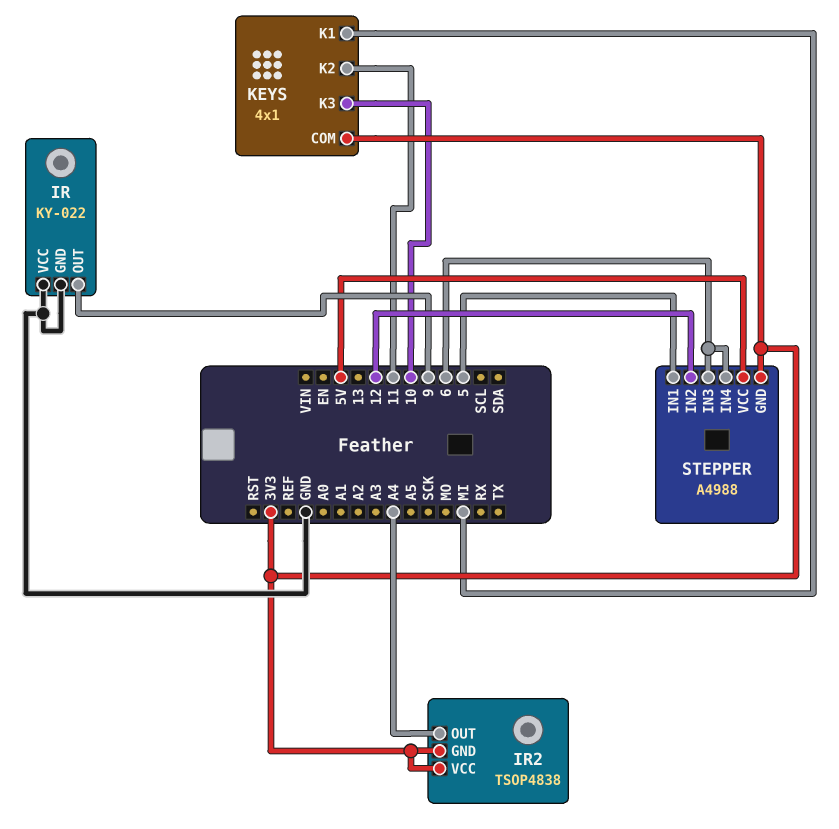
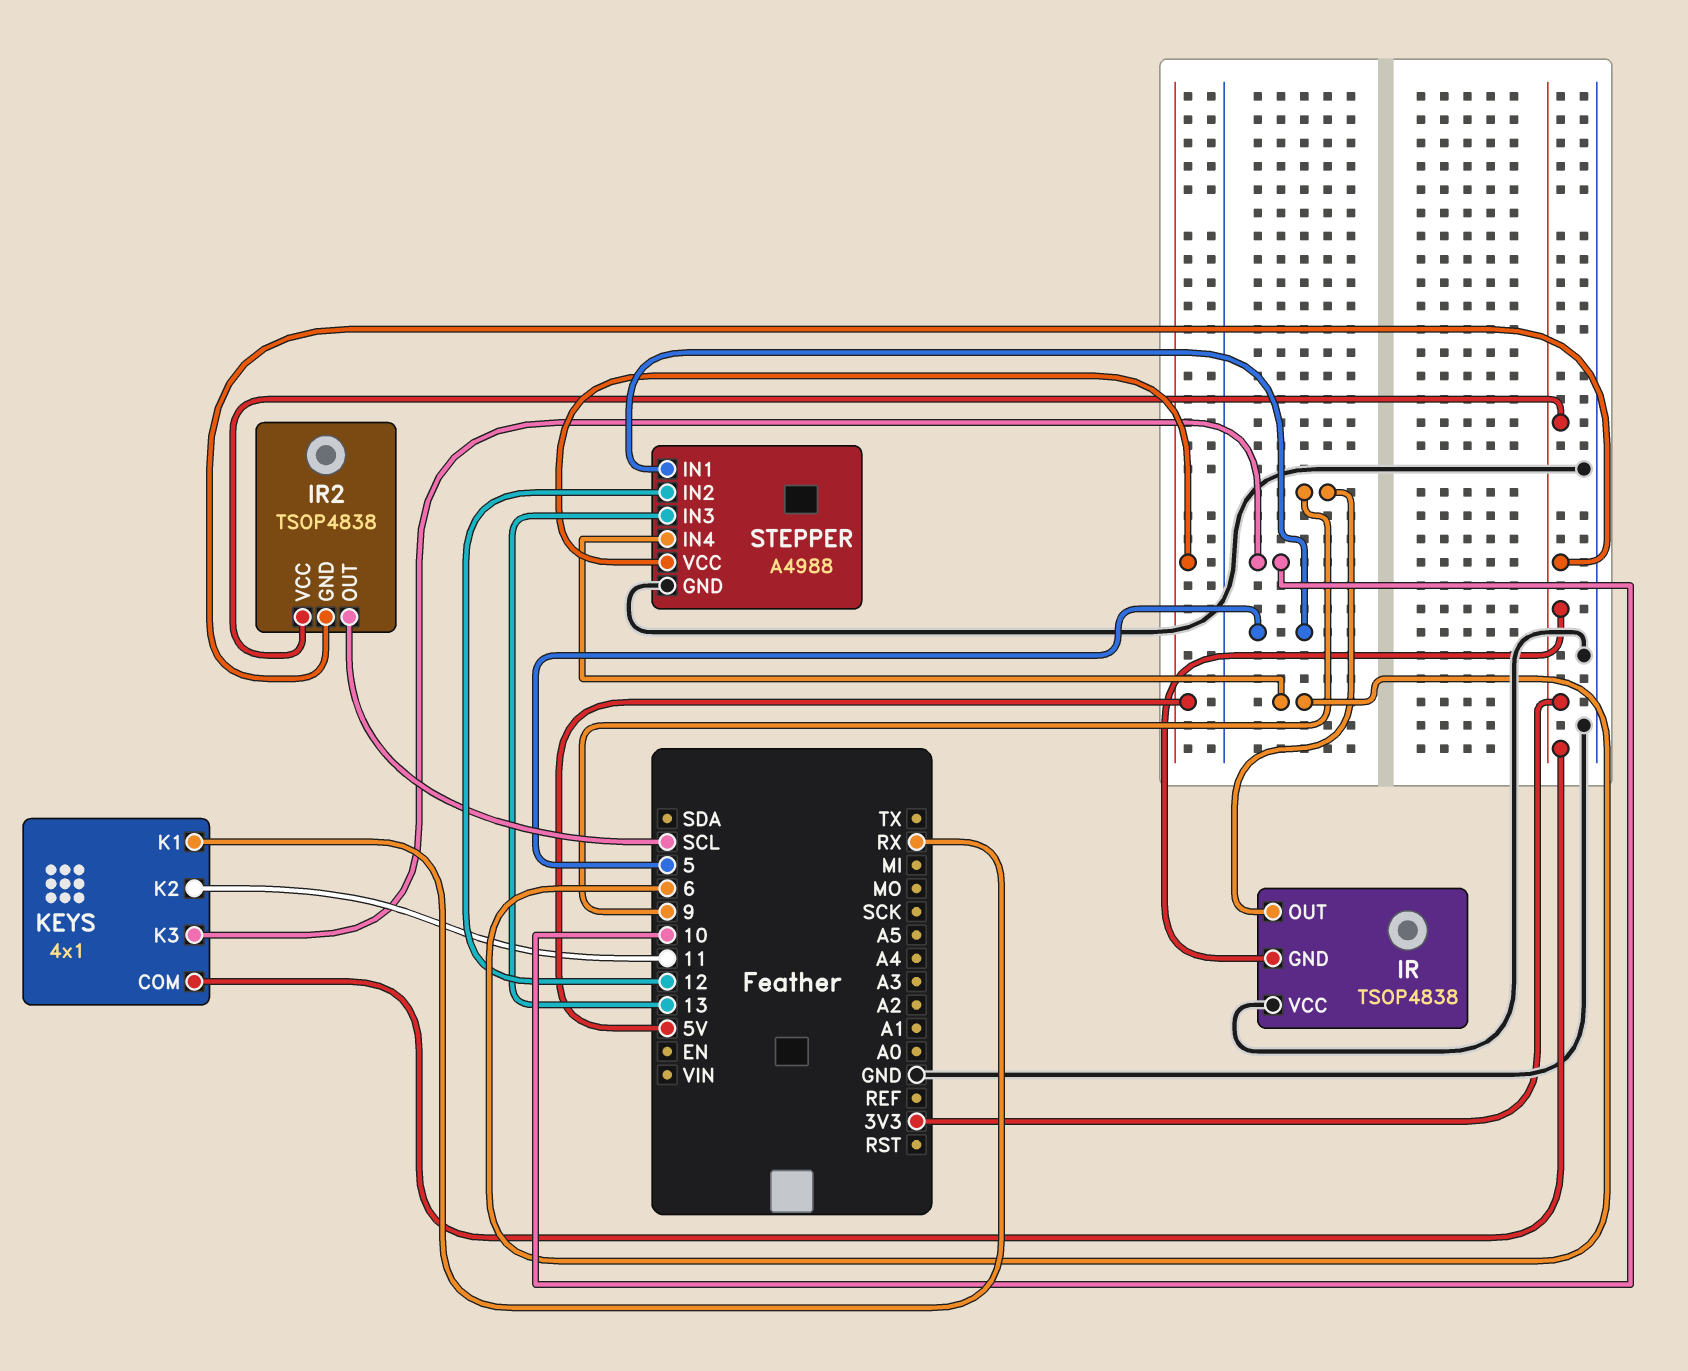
IR: KY-022 -> TSOP4838
IR pin GND: GND -> 3V3
IR2 pin OUT: A4 -> SCL
KEYS pin K1: MI -> RX
STEPPER pin GND: 3V3 -> GND
STEPPER pin IN3: 6 -> 13

